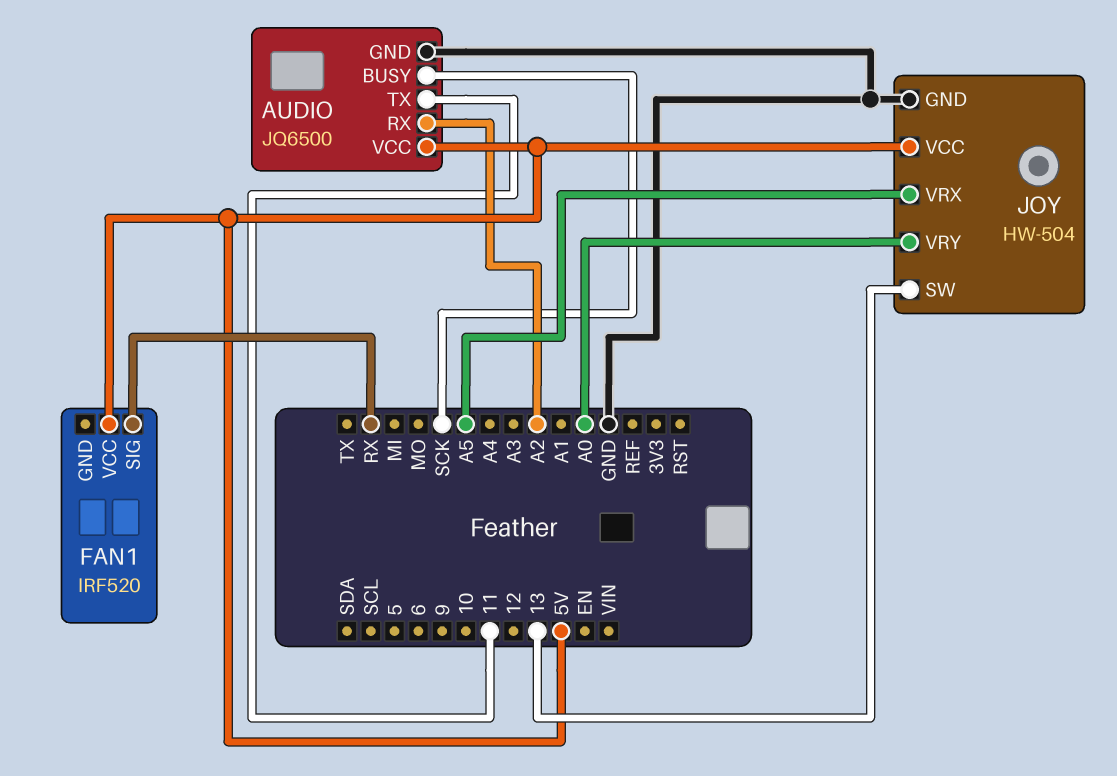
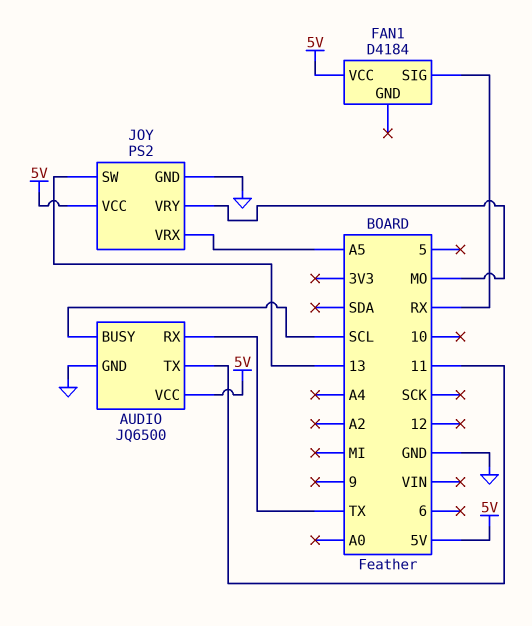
AUDIO pin BUSY: SCK -> SCL
AUDIO pin RX: A2 -> TX
FAN1: IRF520 -> D4184
JOY: HW-504 -> PS2
JOY pin VRY: A0 -> MO

